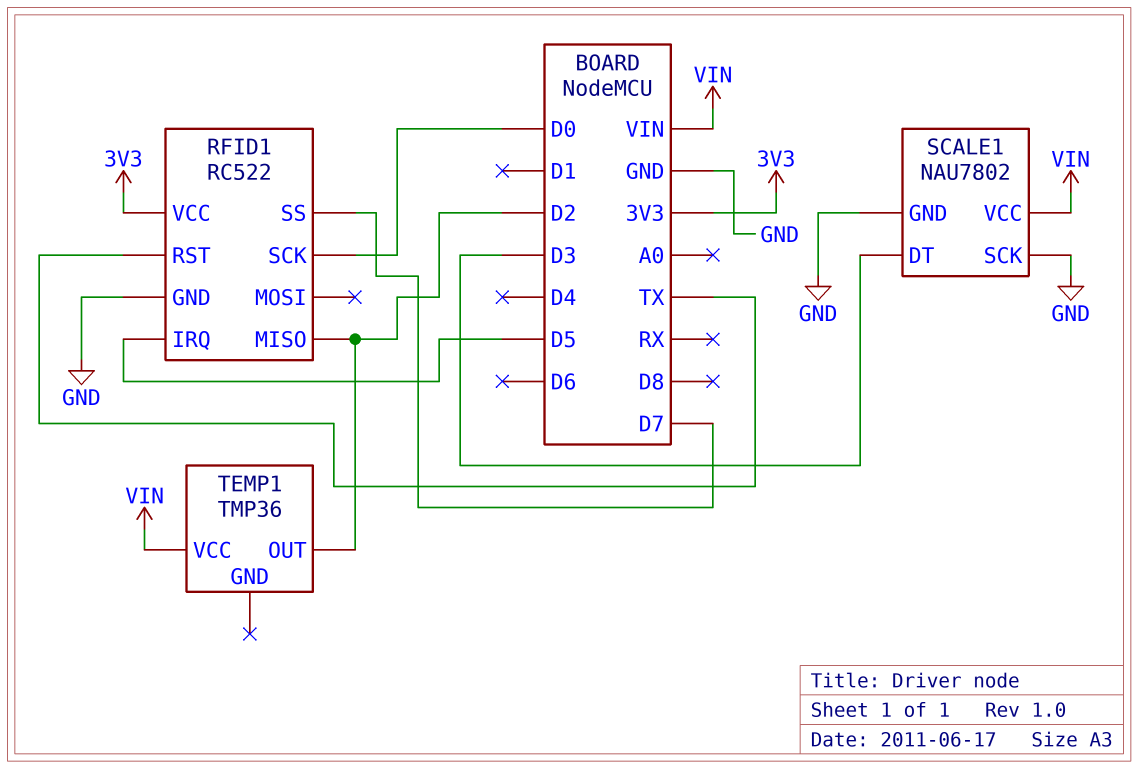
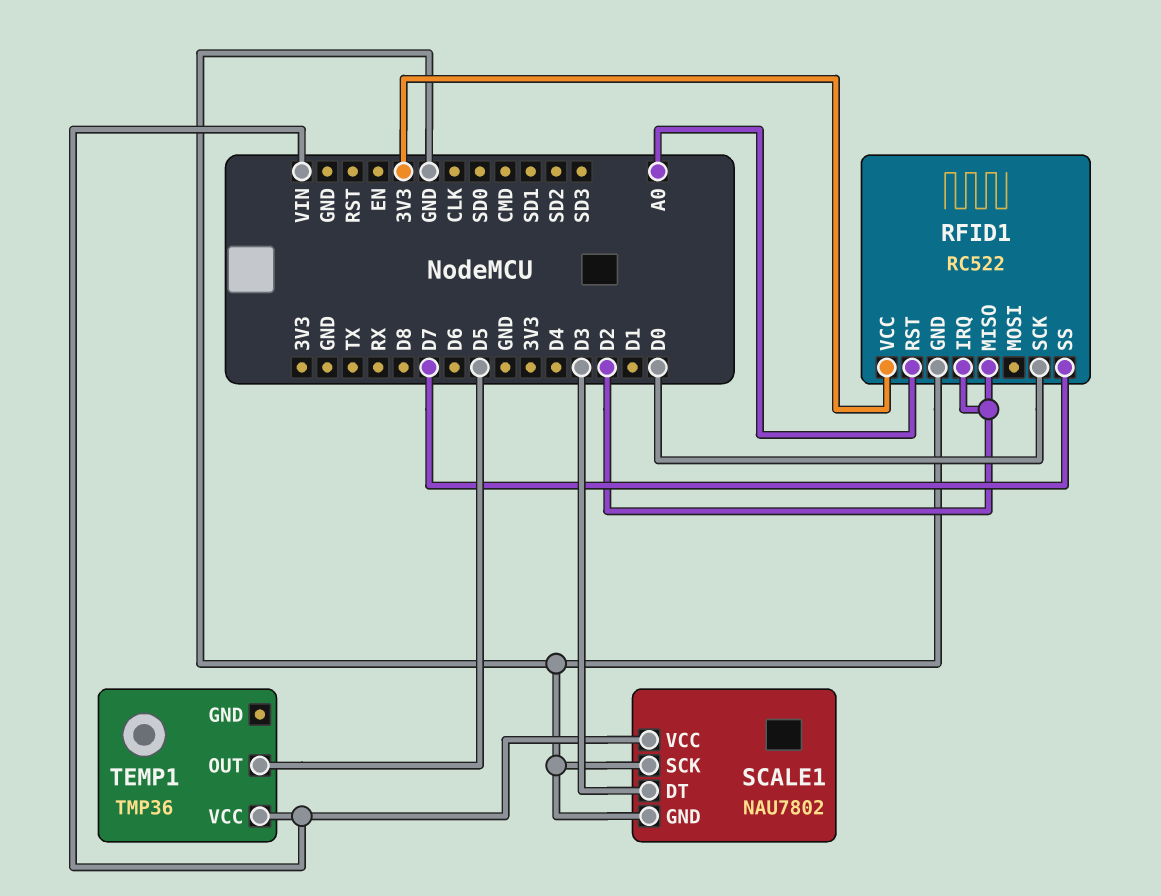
RFID1 pin IRQ: D5 -> D2
RFID1 pin RST: TX -> A0
TEMP1 pin OUT: D2 -> D5

